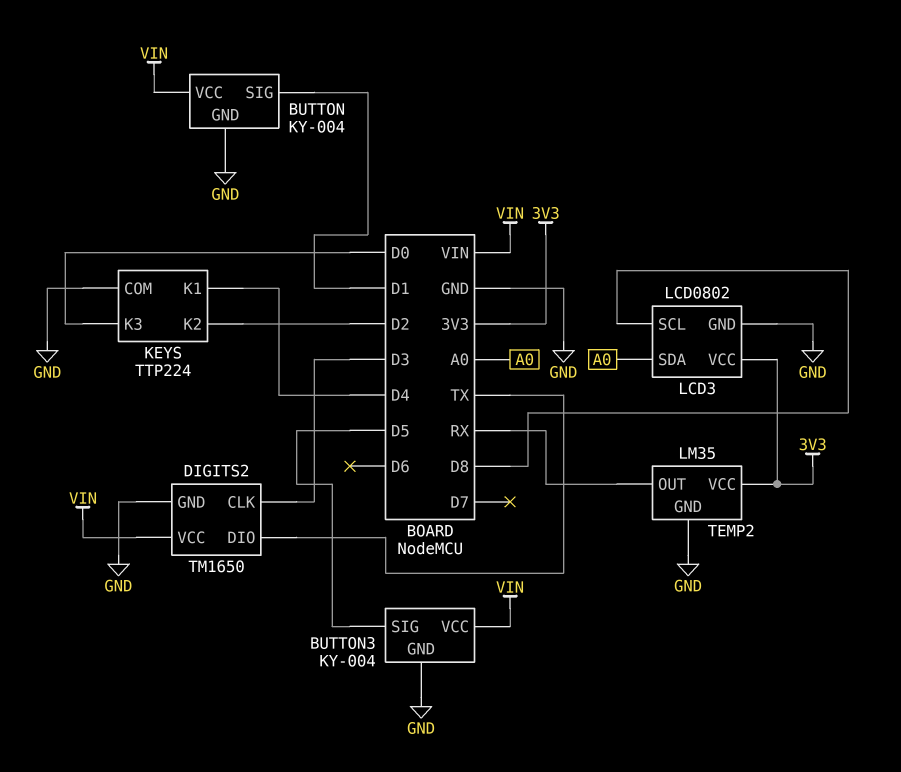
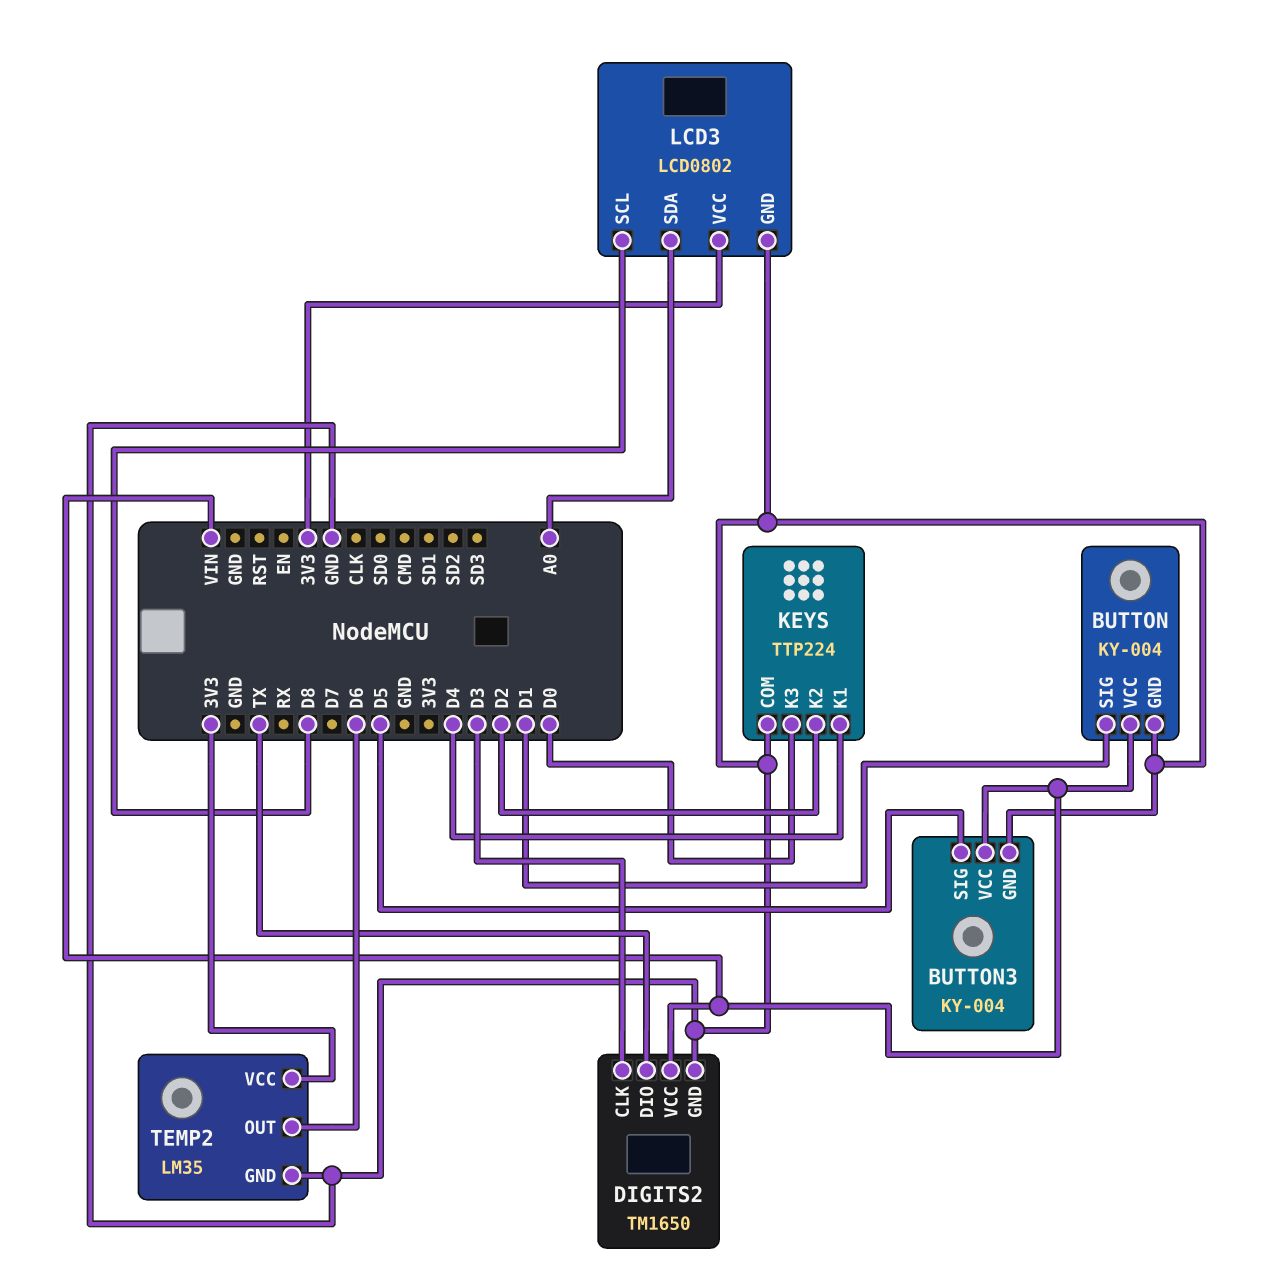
TEMP2 pin OUT: RX -> D6

